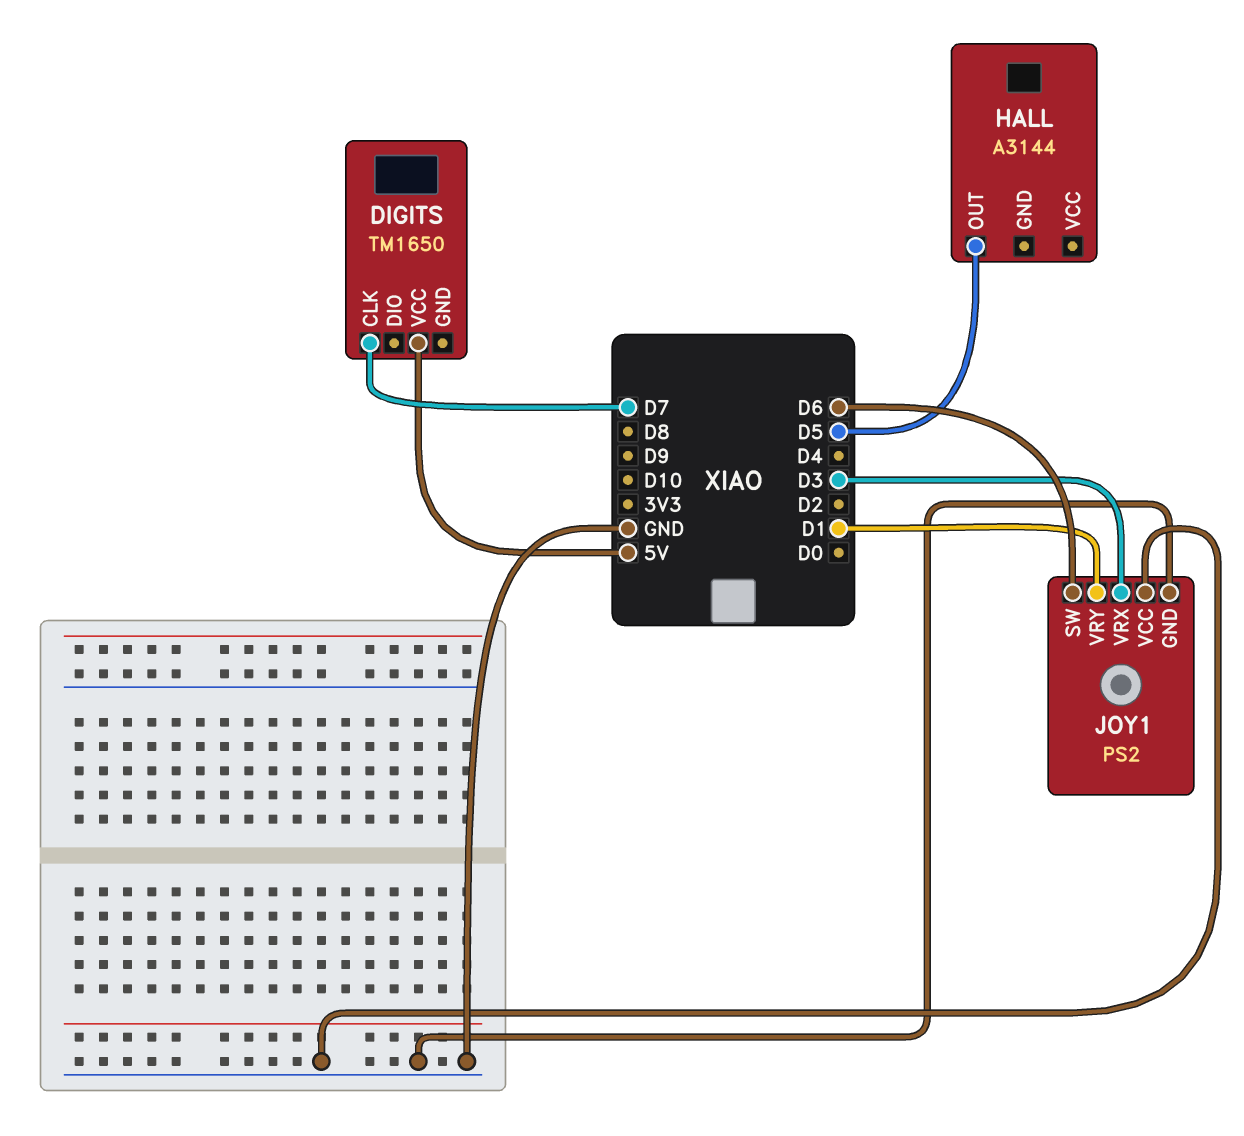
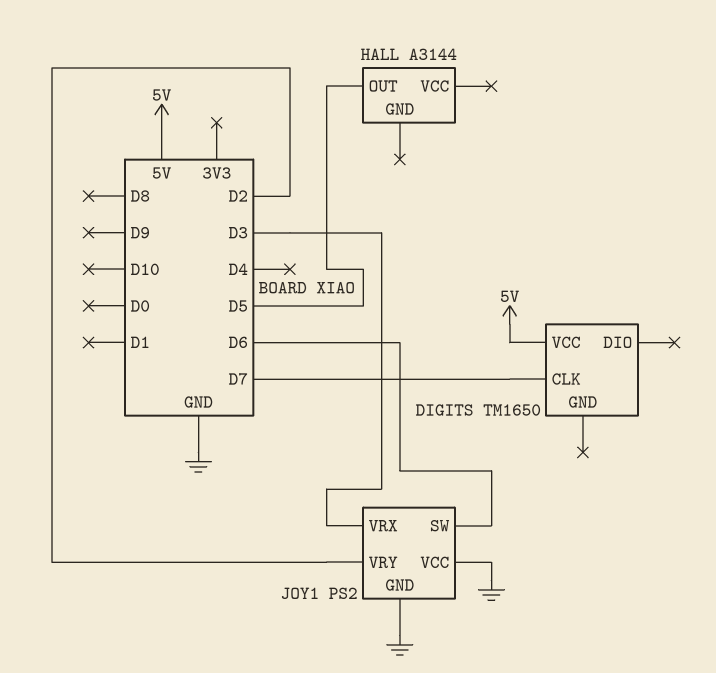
JOY1 pin VRY: D1 -> D2

